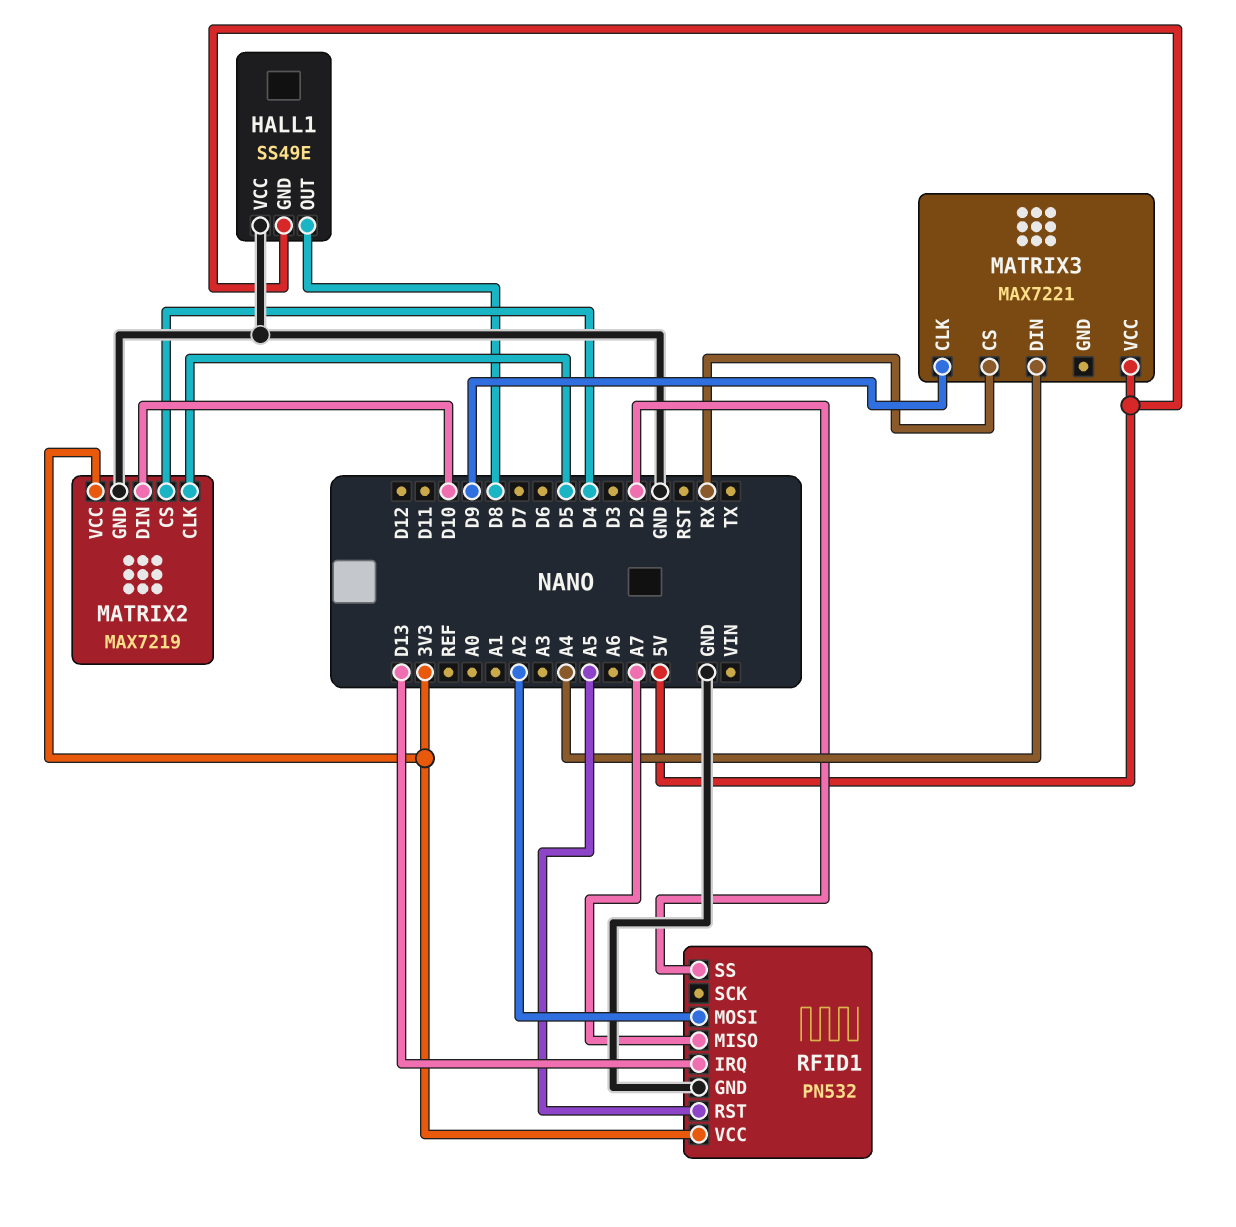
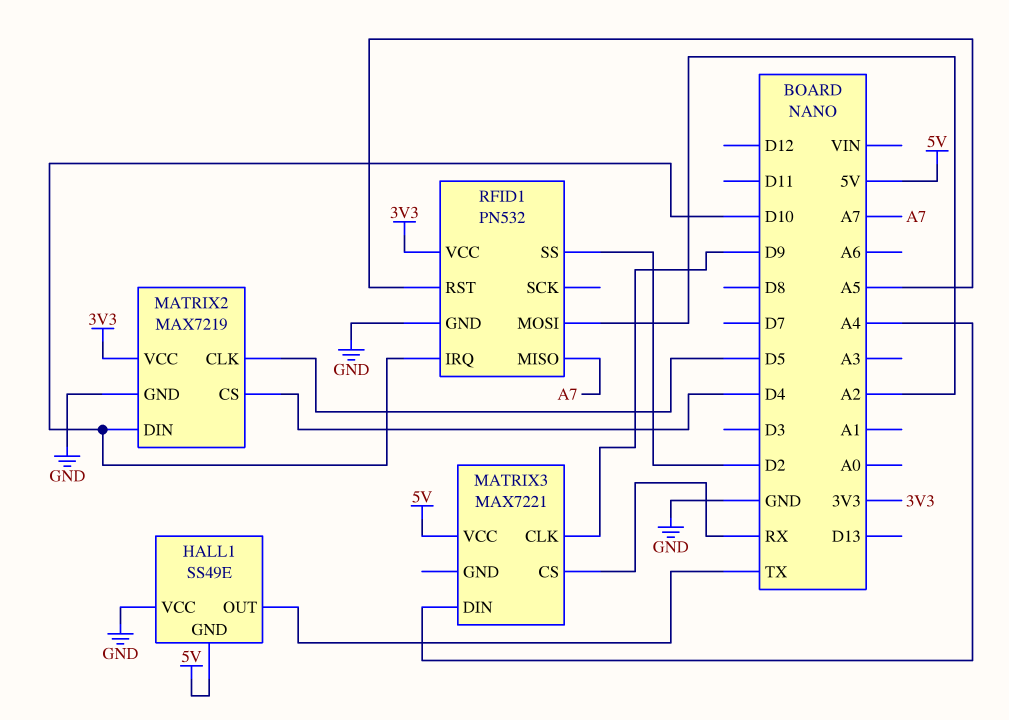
HALL1 pin OUT: D8 -> TX
RFID1 pin IRQ: D13 -> D10

